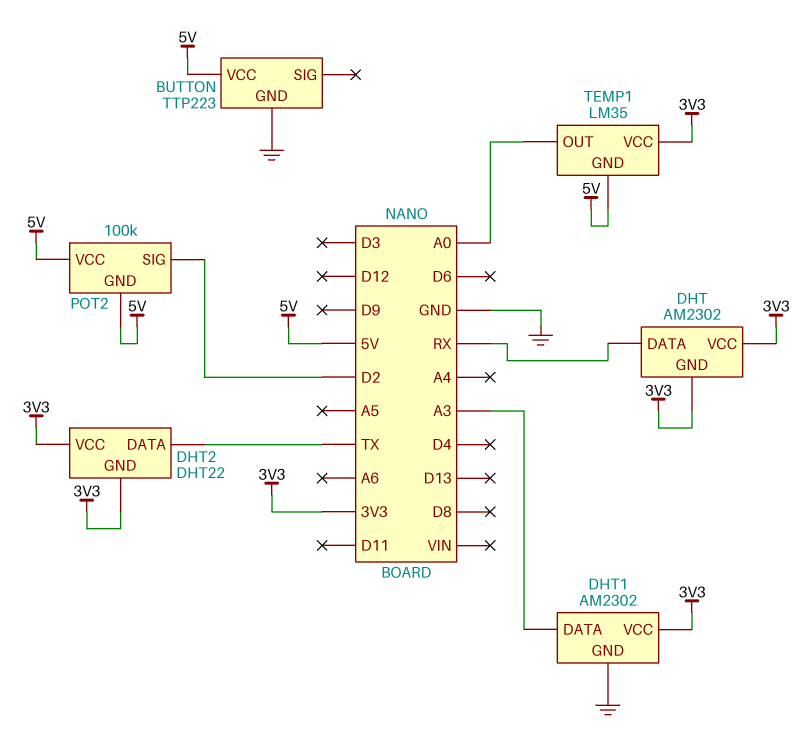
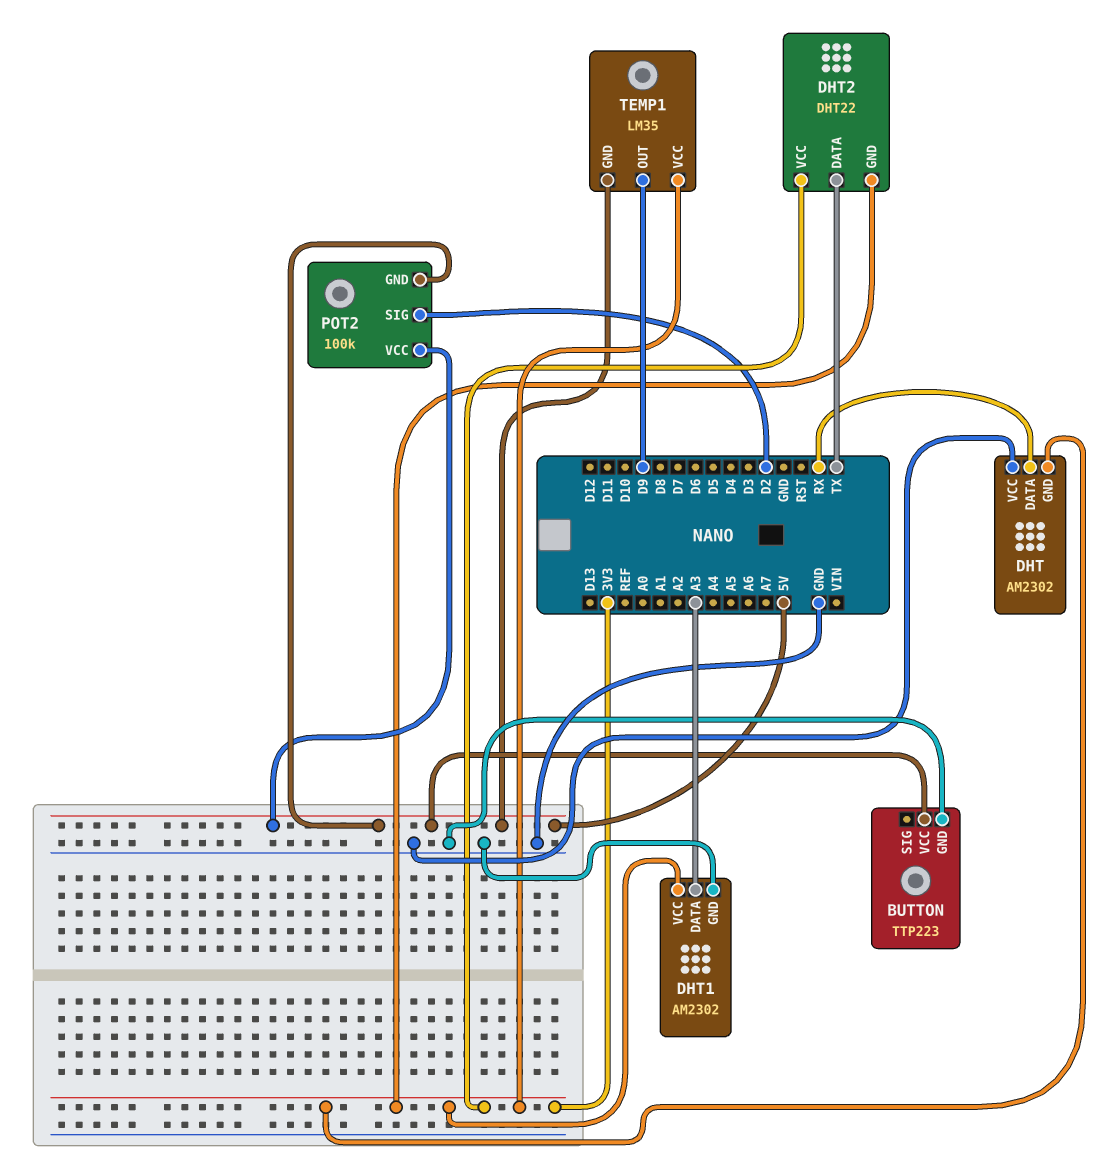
DHT pin VCC: 3V3 -> GND
TEMP1 pin OUT: A0 -> D9

